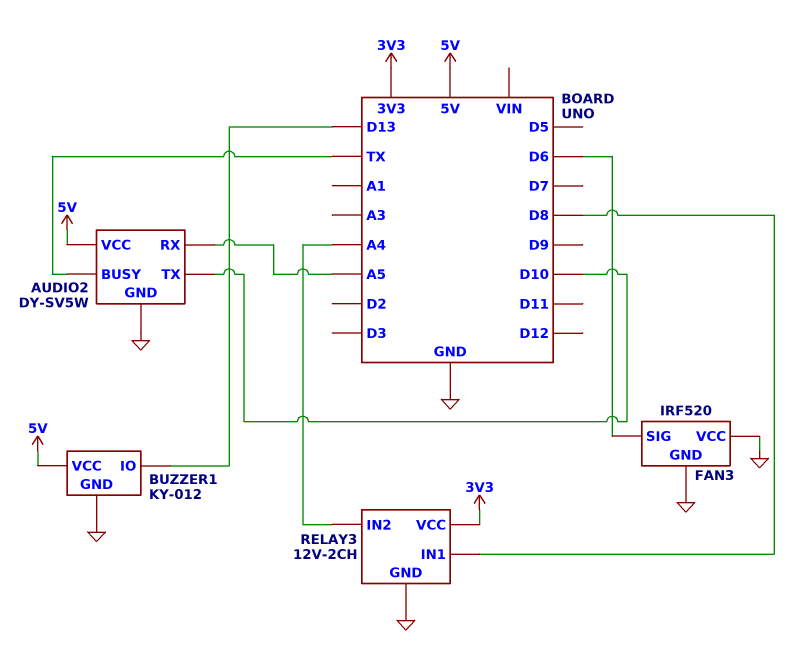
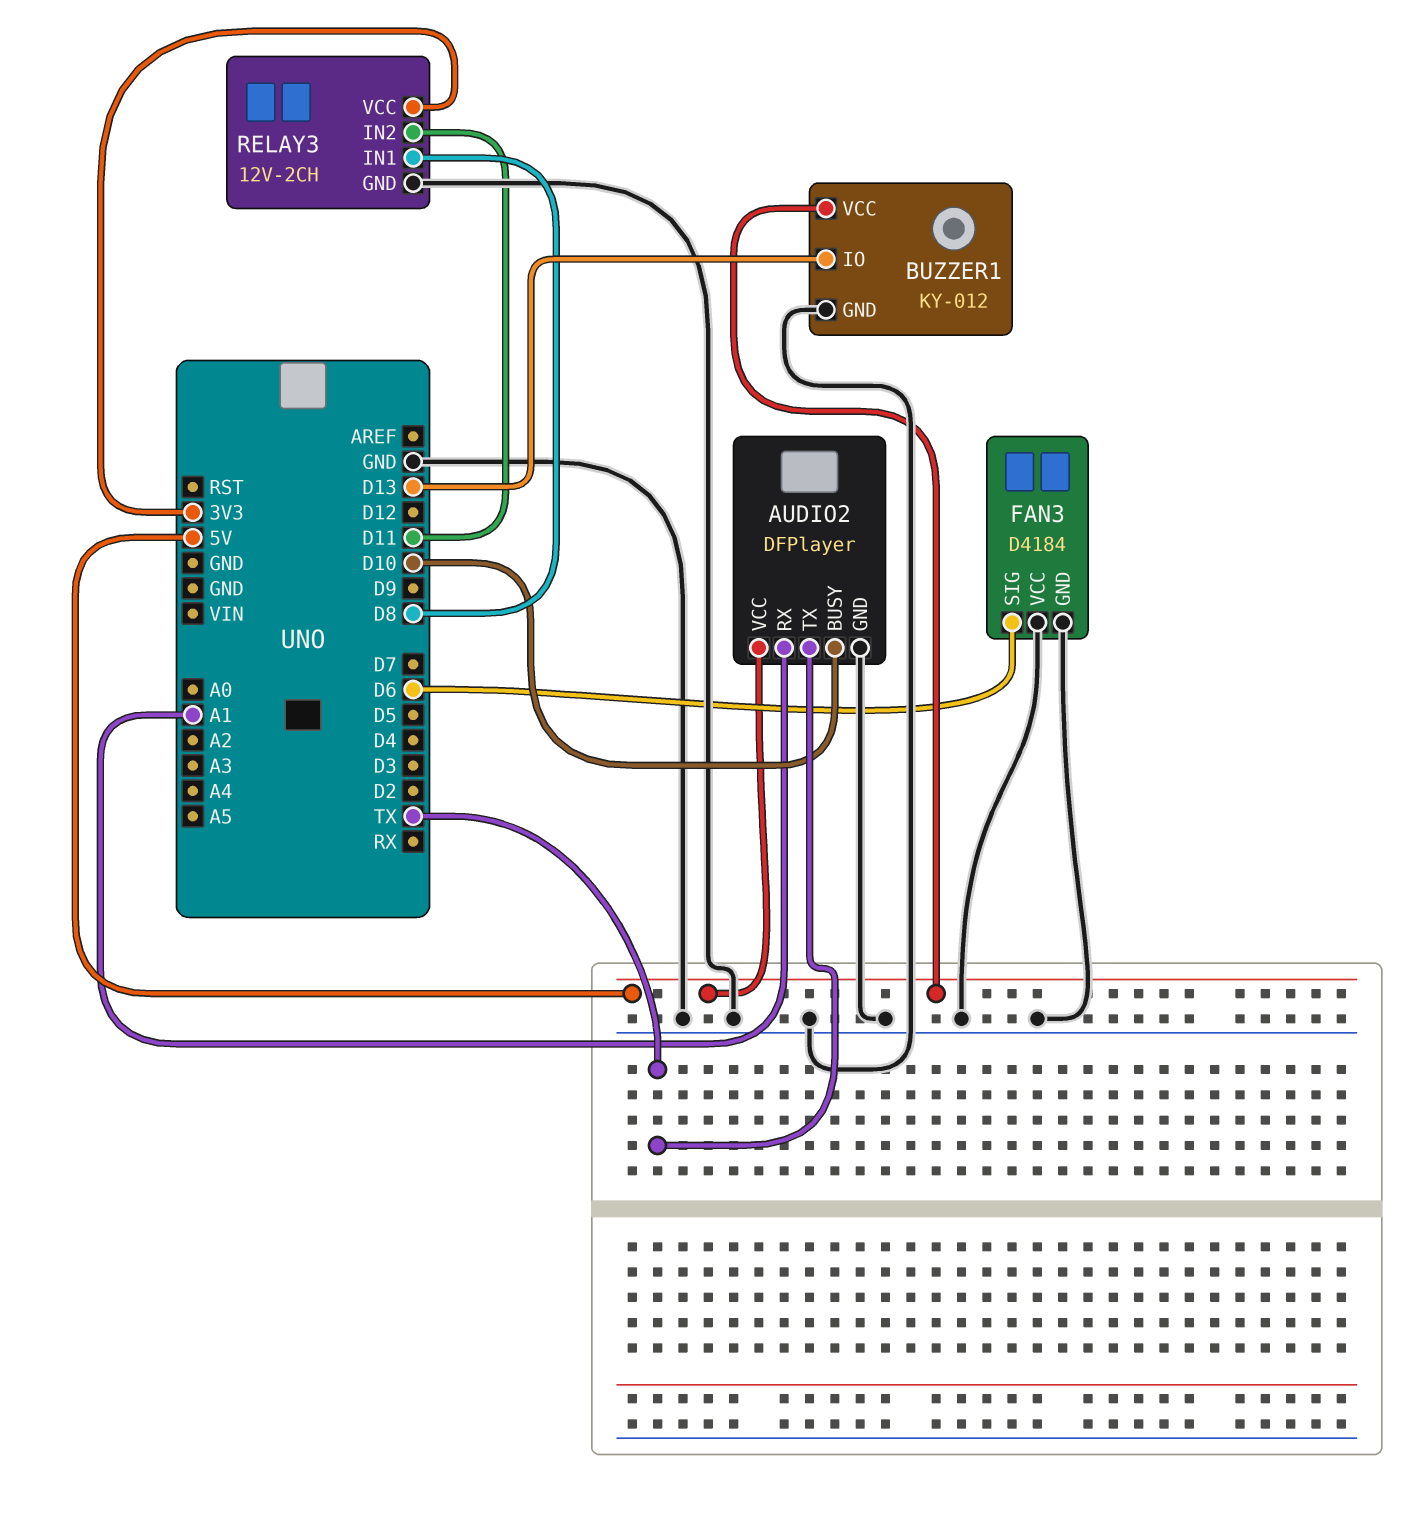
AUDIO2: DY-SV5W -> DFPlayer
AUDIO2 pin BUSY: TX -> D10
AUDIO2 pin RX: A5 -> A1
AUDIO2 pin TX: D10 -> TX
FAN3: IRF520 -> D4184
RELAY3 pin IN2: A4 -> D11

